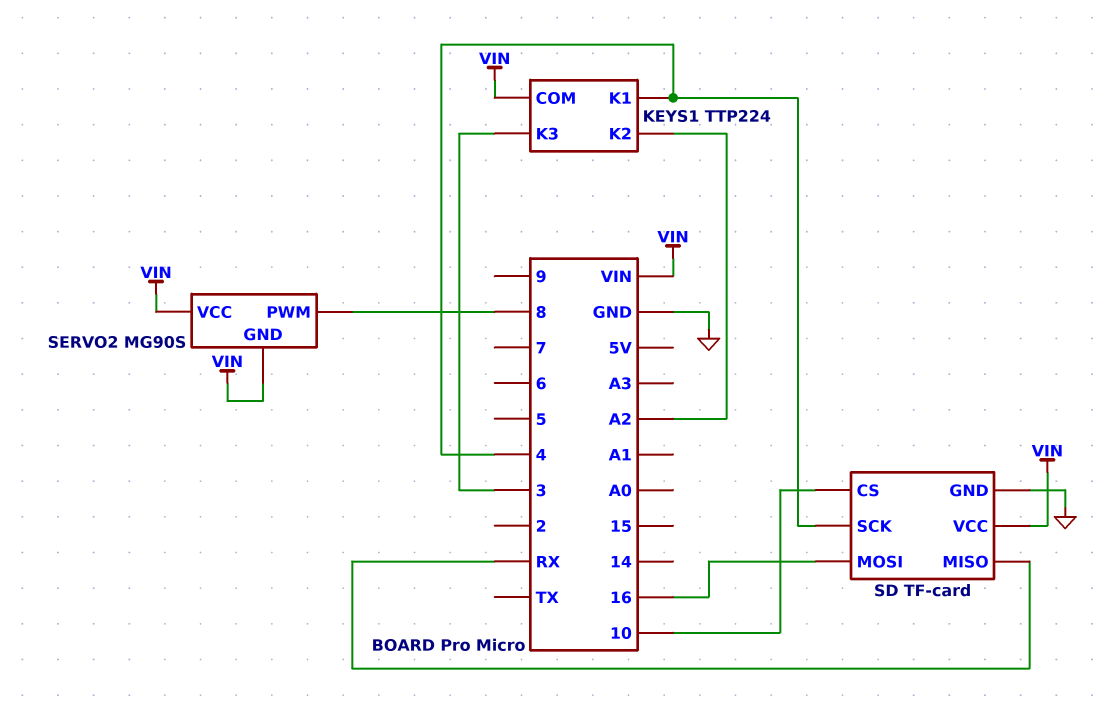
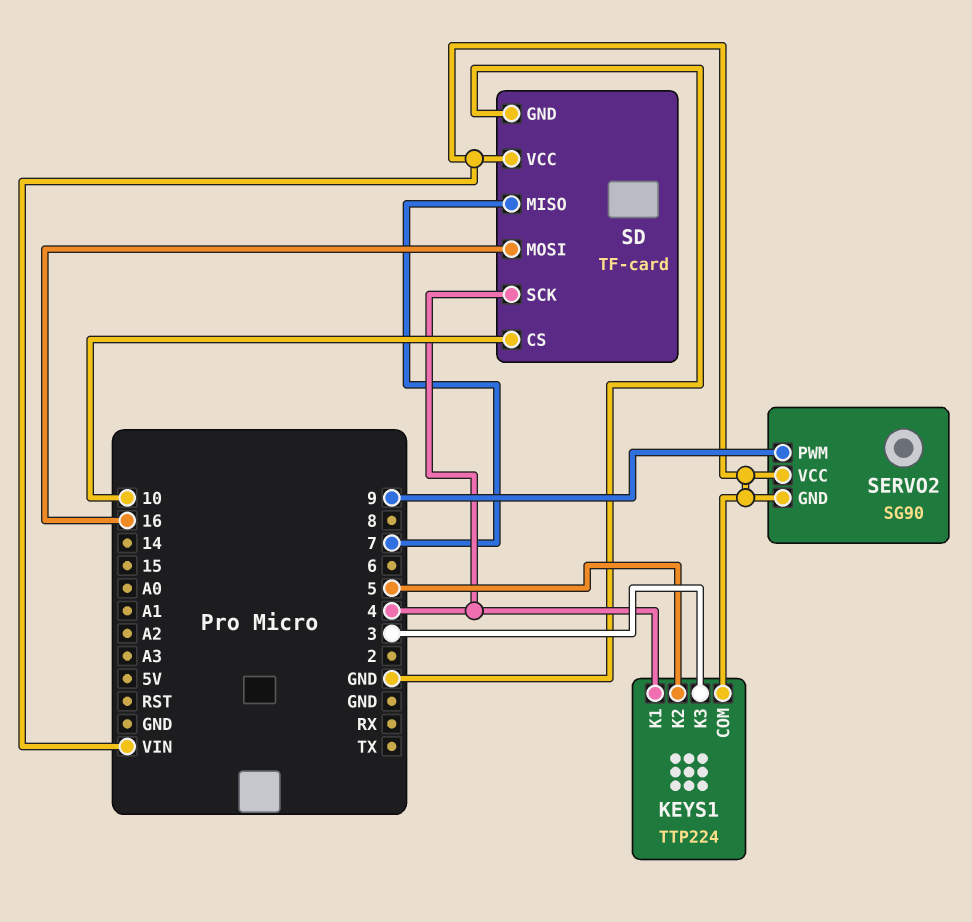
KEYS1 pin K2: A2 -> 5
SD pin MISO: RX -> 7
SERVO2: MG90S -> SG90
SERVO2 pin PWM: 8 -> 9

